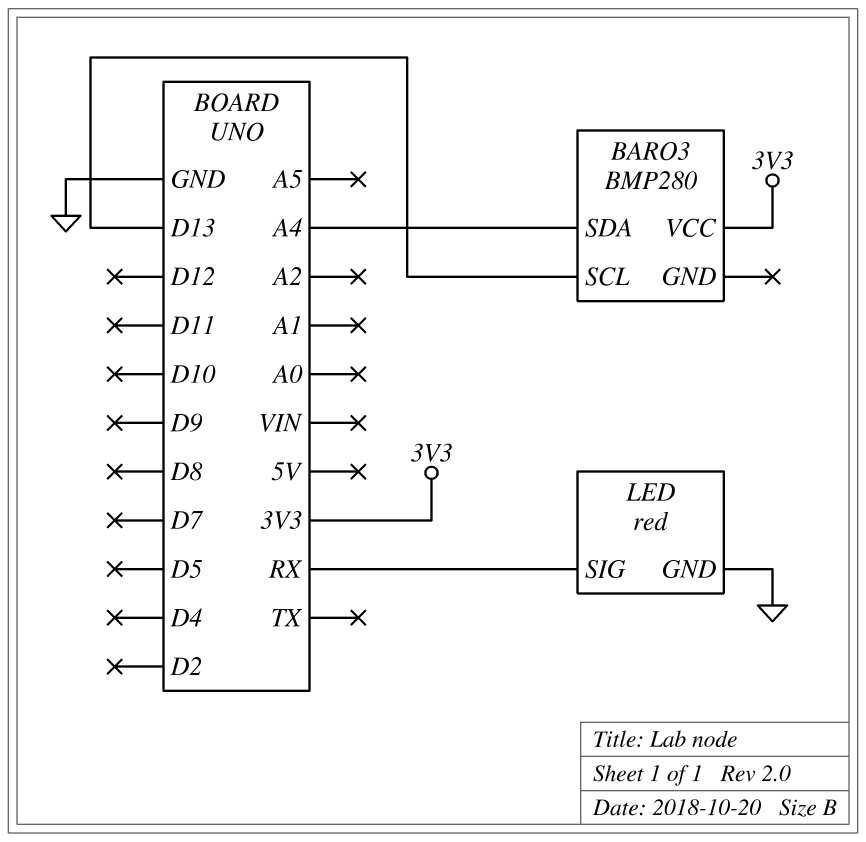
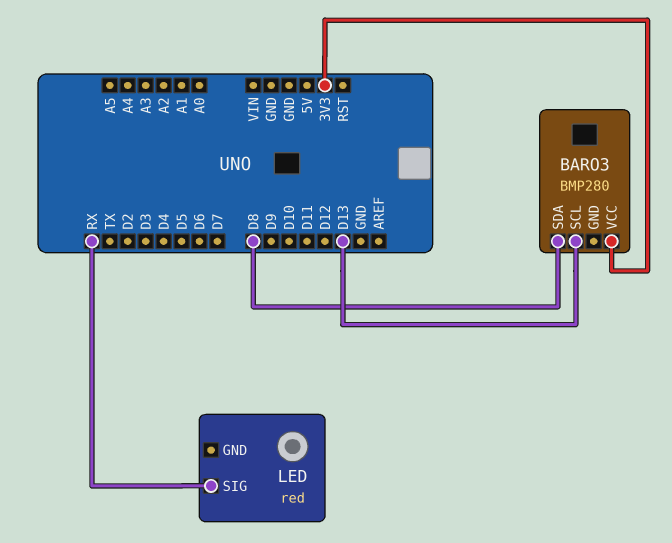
BARO3 pin SDA: A4 -> D8
LED pin GND: GND -> none

